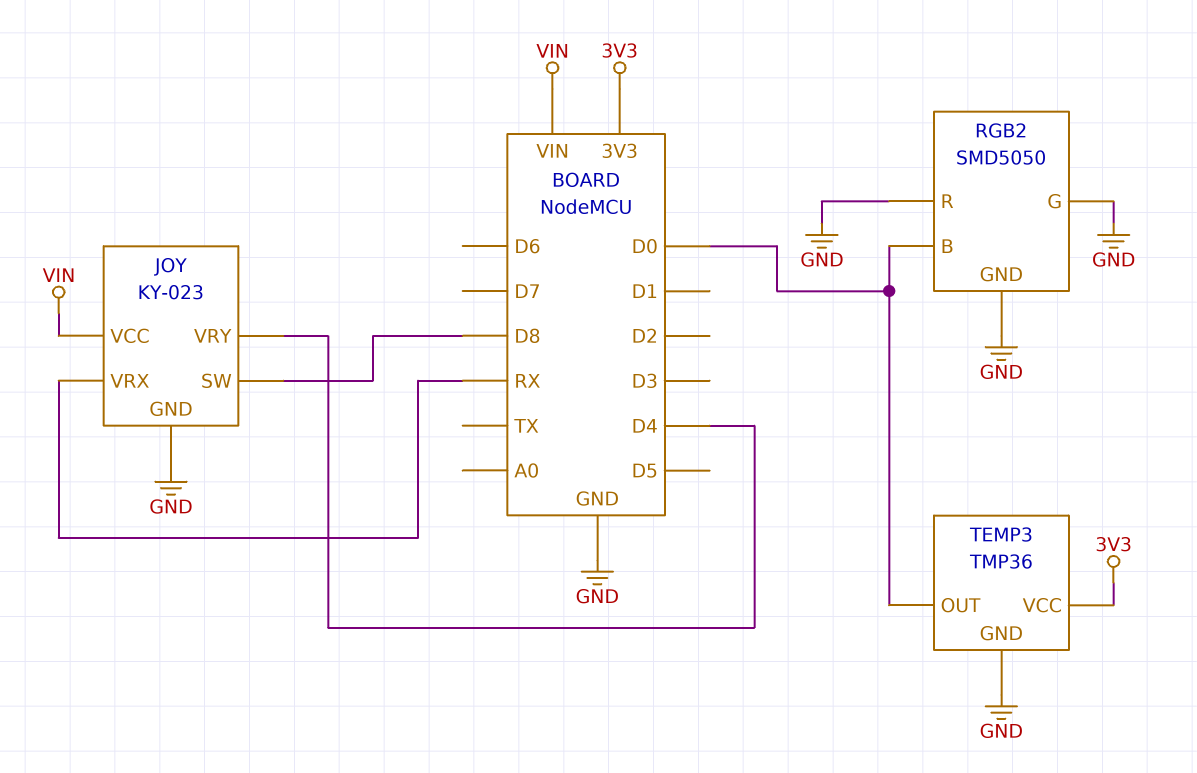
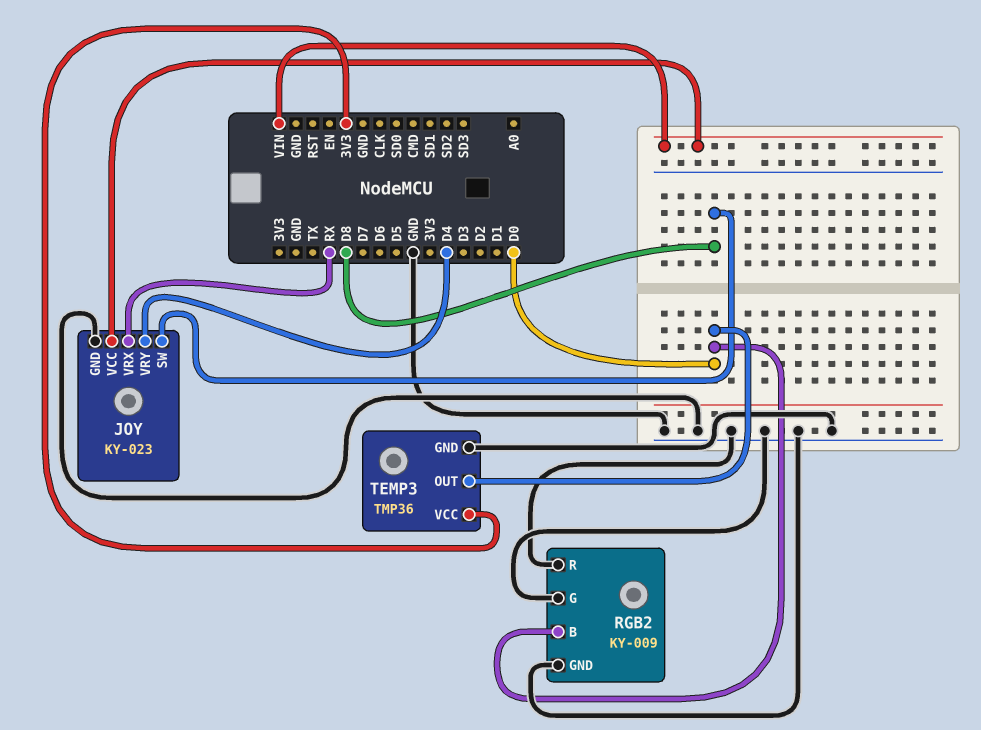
RGB2: SMD5050 -> KY-009

